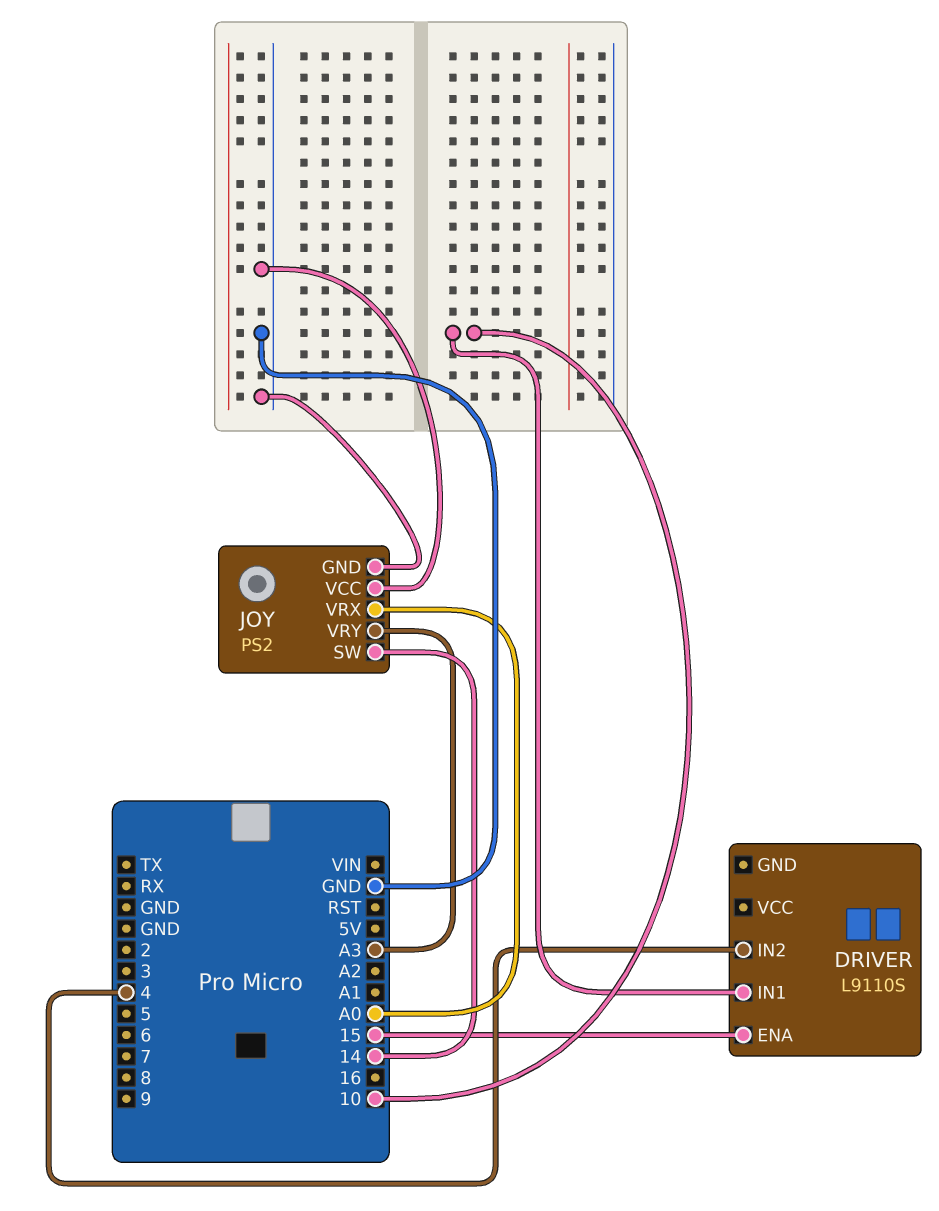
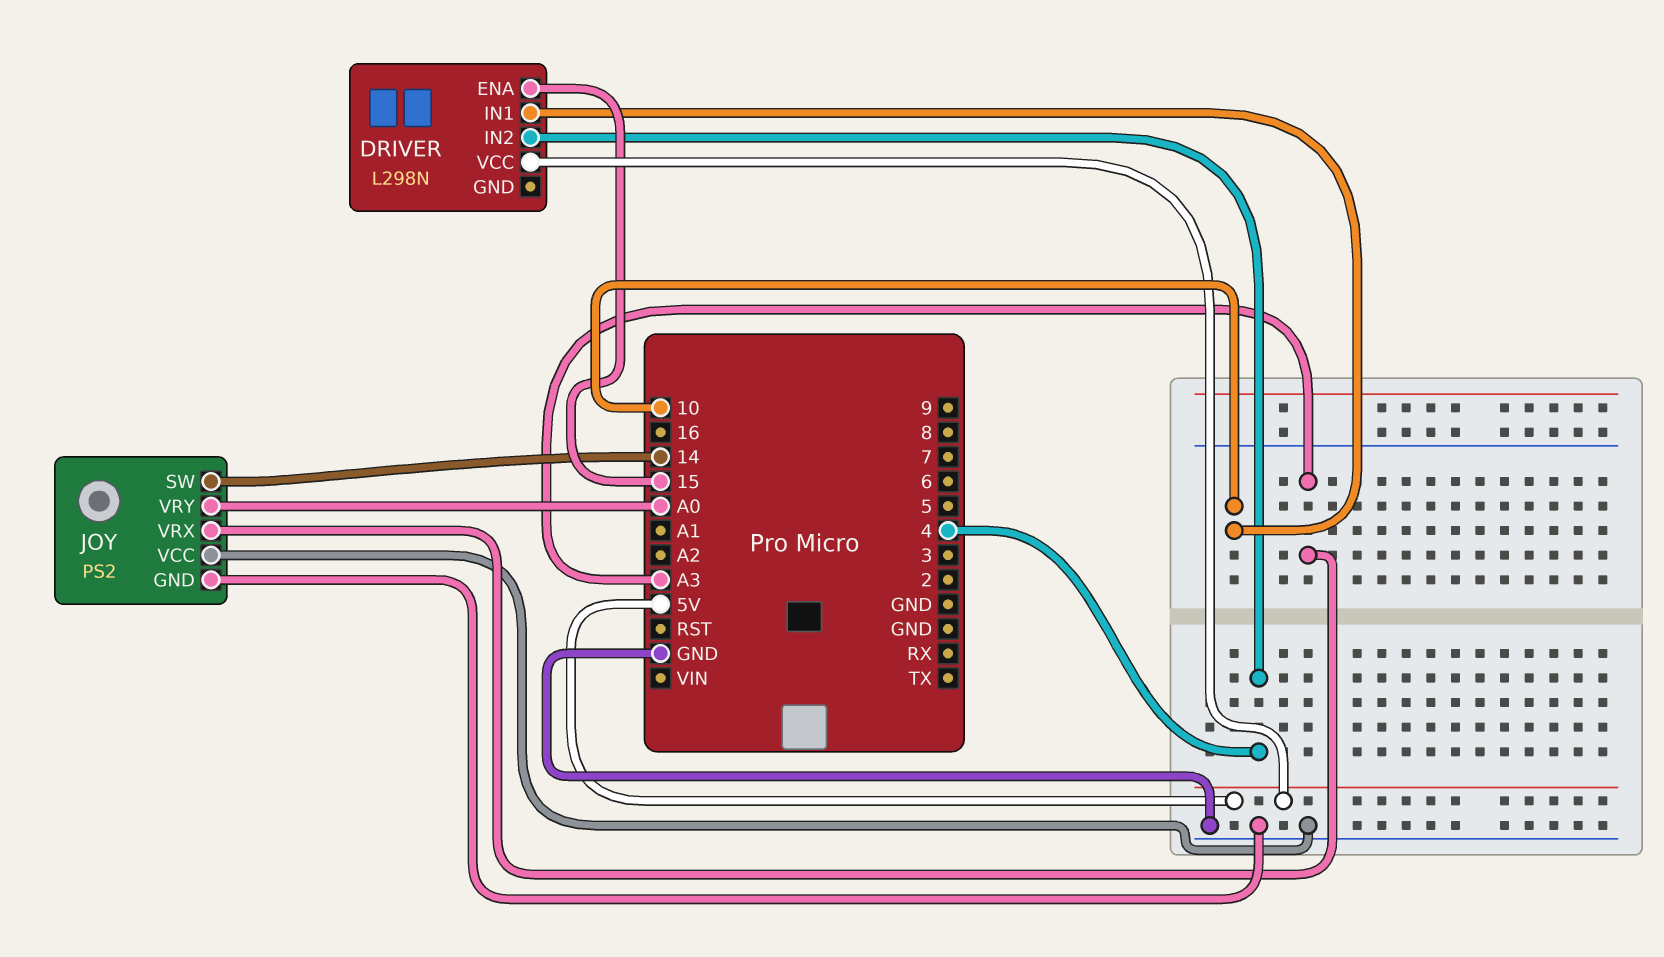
DRIVER: L9110S -> L298N
DRIVER pin VCC: none -> 5V
JOY pin VRX: A0 -> A3
JOY pin VRY: A3 -> A0

